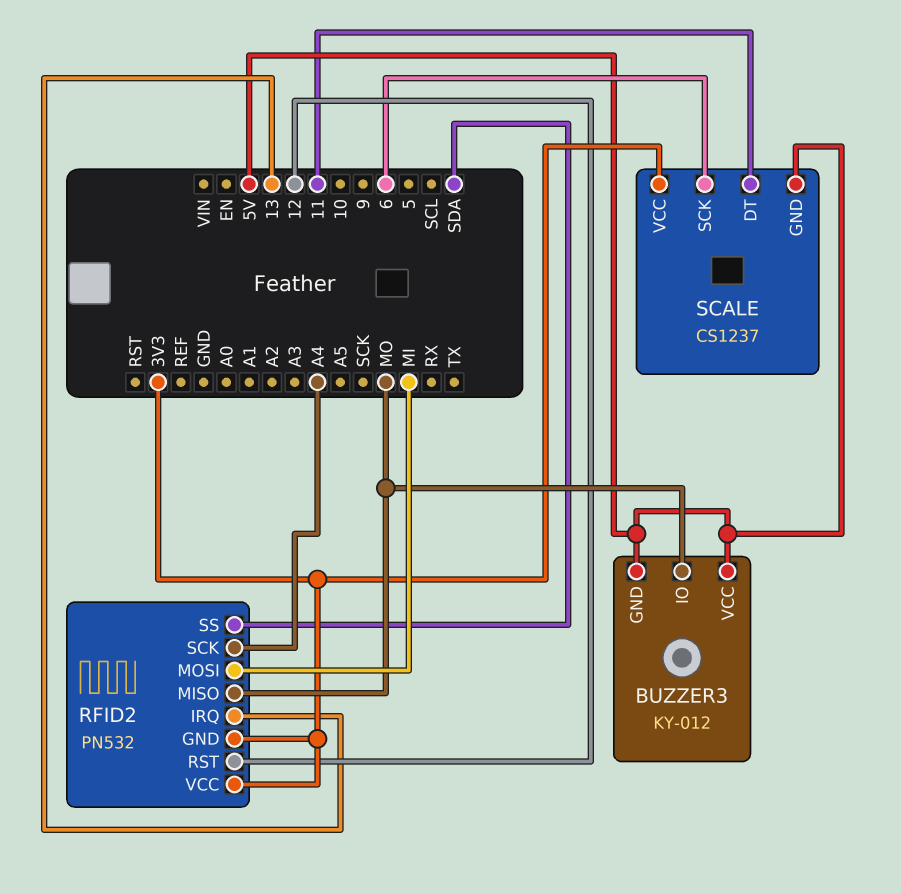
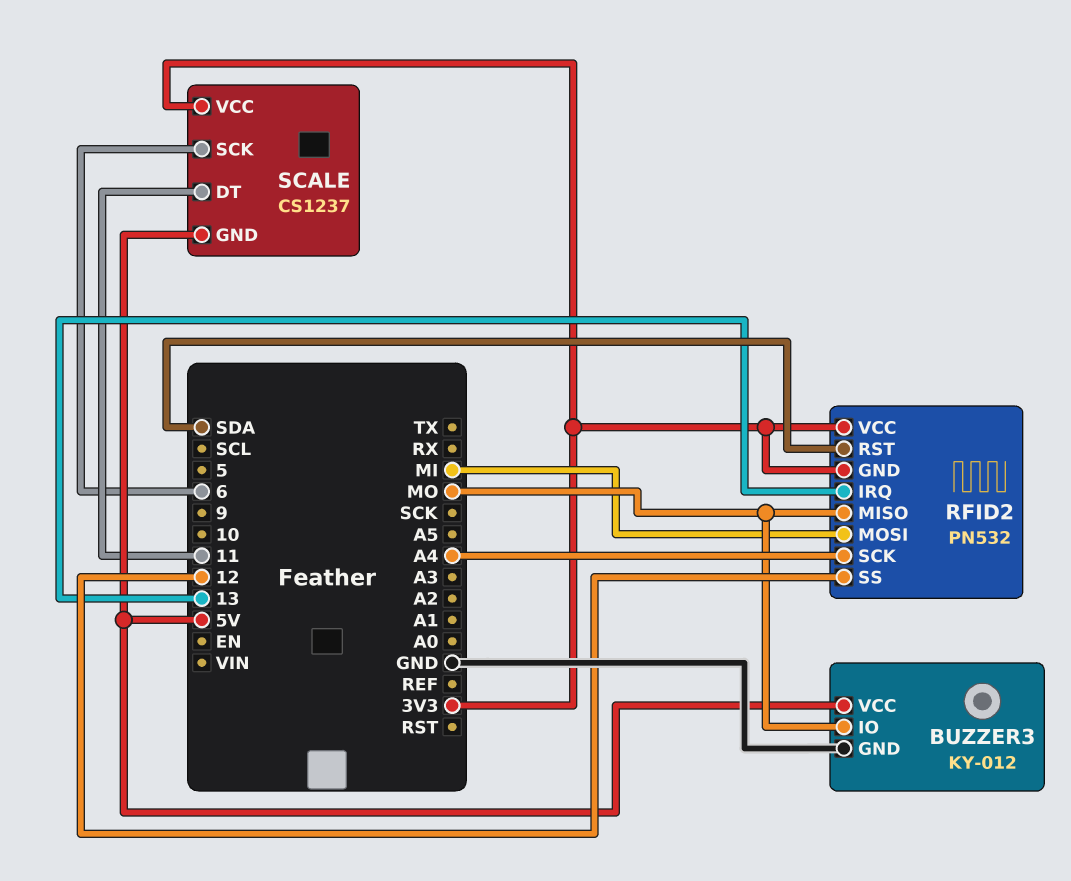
BUZZER3 pin GND: 5V -> GND
RFID2 pin RST: 12 -> SDA
RFID2 pin SS: SDA -> 12

